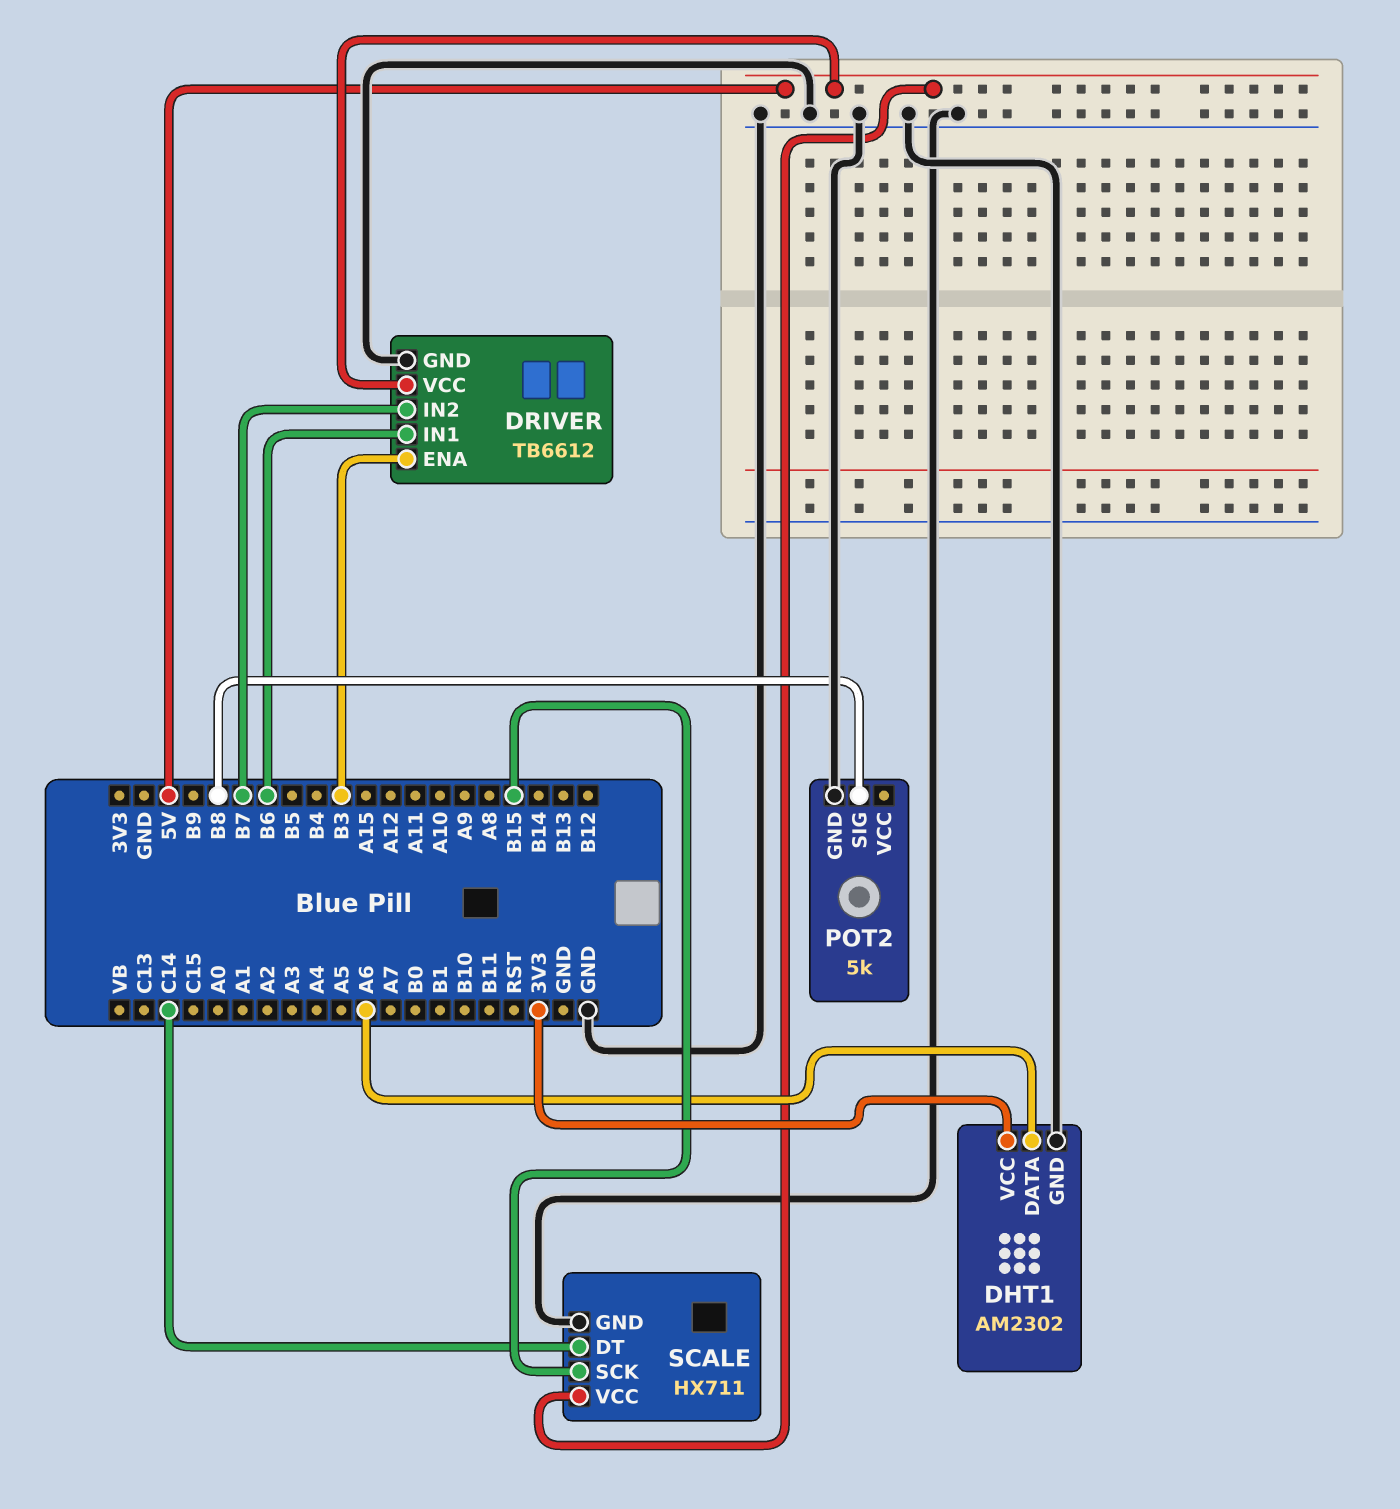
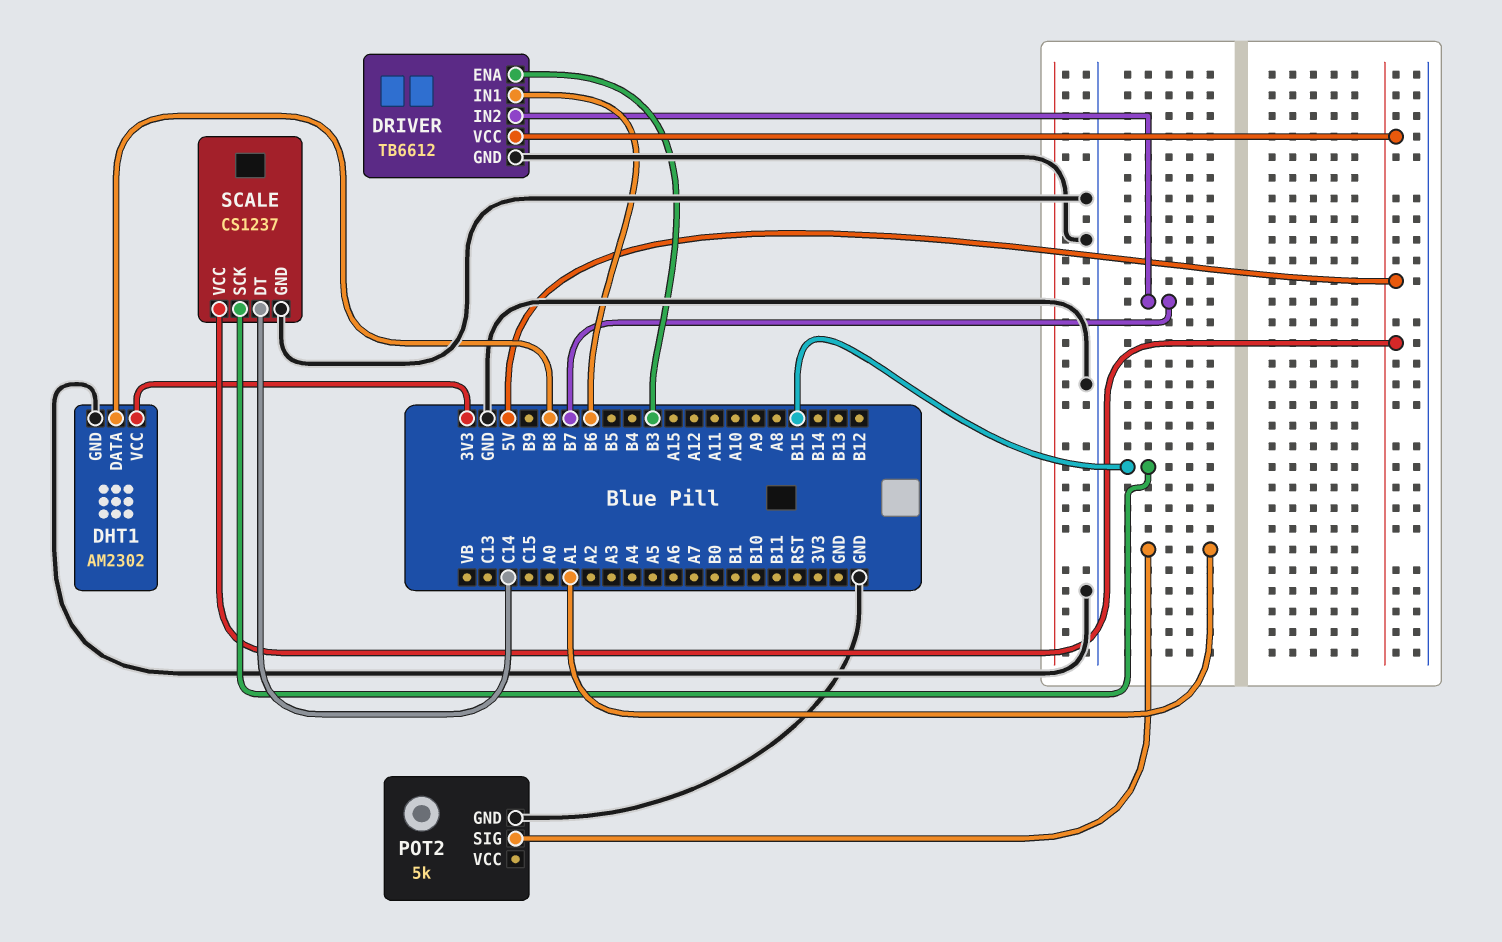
DHT1 pin DATA: A6 -> B8
POT2 pin SIG: B8 -> A1
SCALE: HX711 -> CS1237

